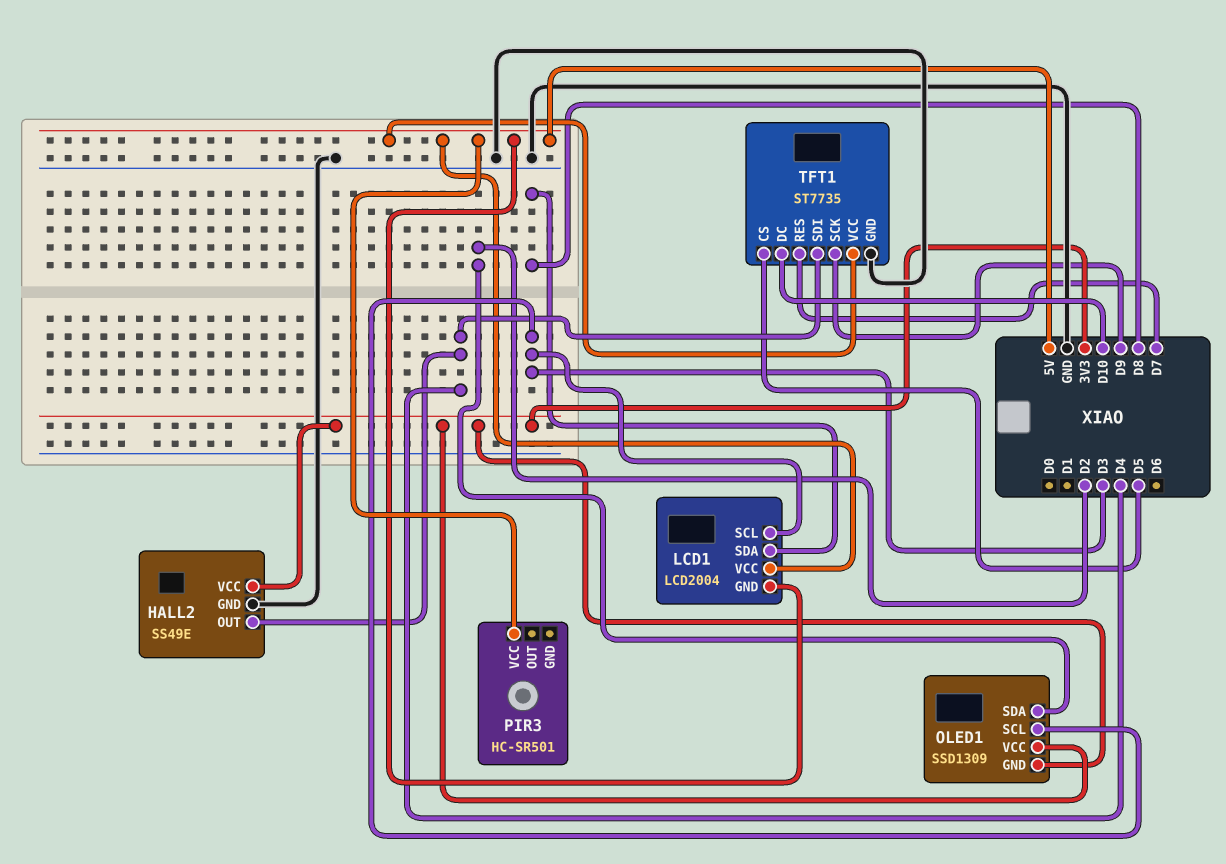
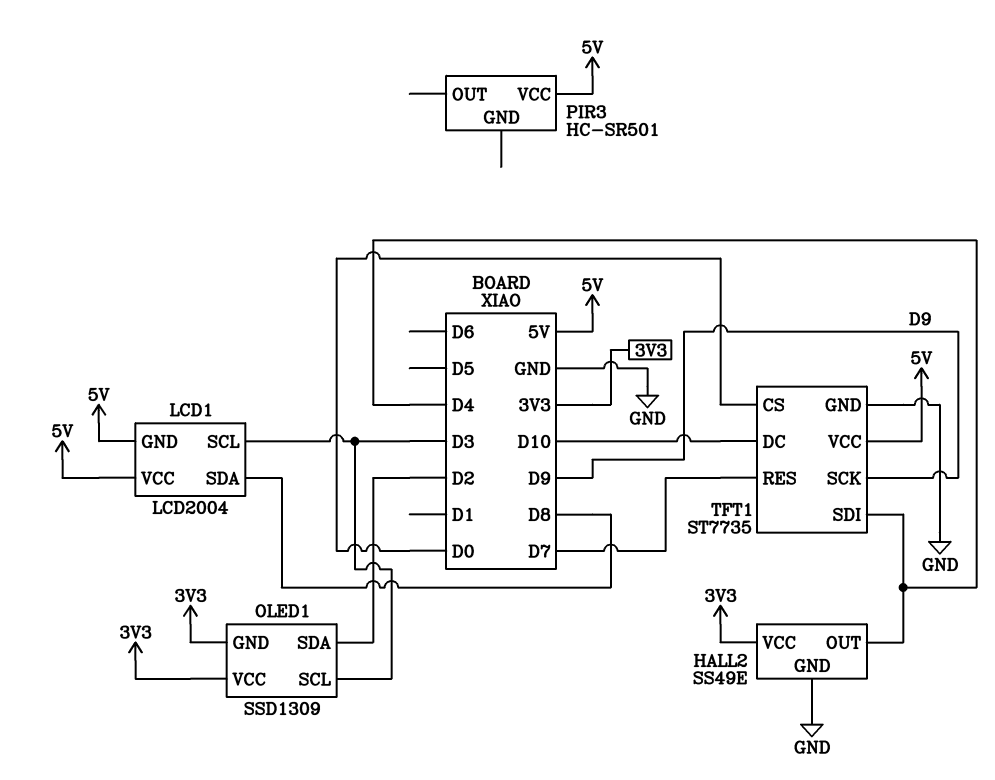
TFT1 pin CS: D5 -> D0

